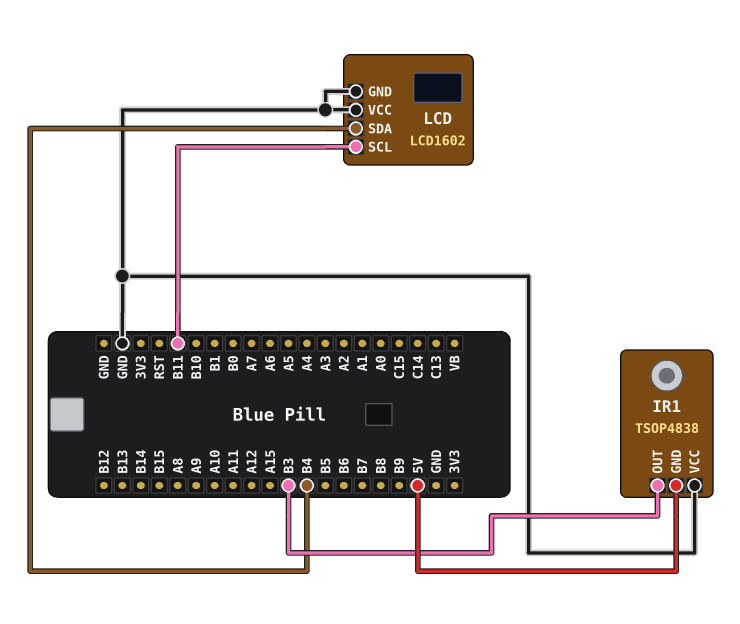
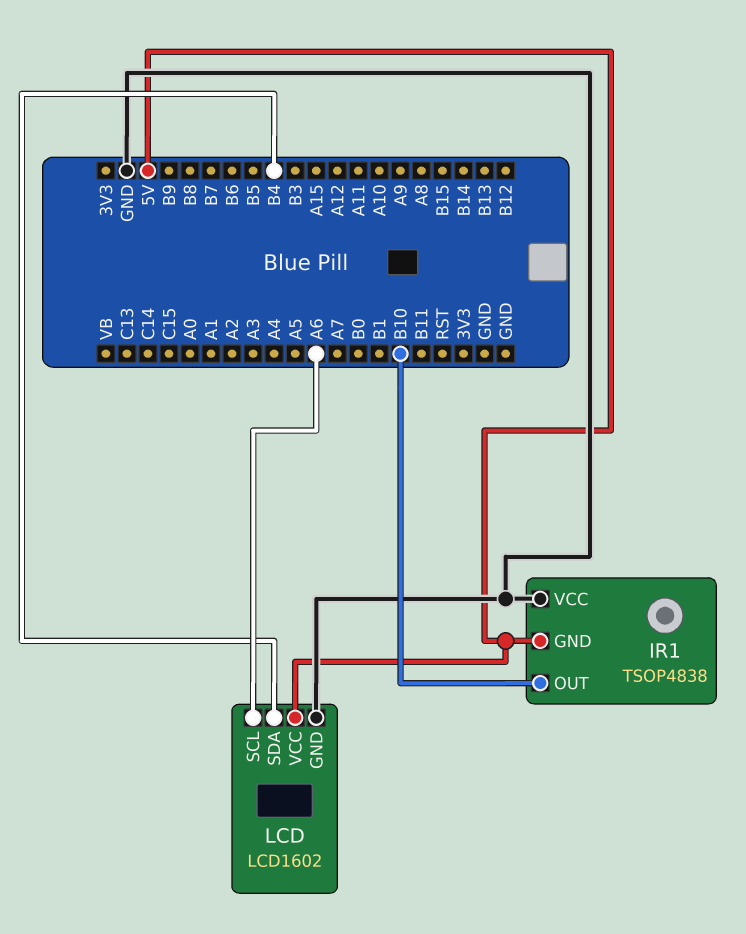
IR1 pin OUT: B3 -> B10
LCD pin SCL: B11 -> A6
LCD pin VCC: GND -> 5V

